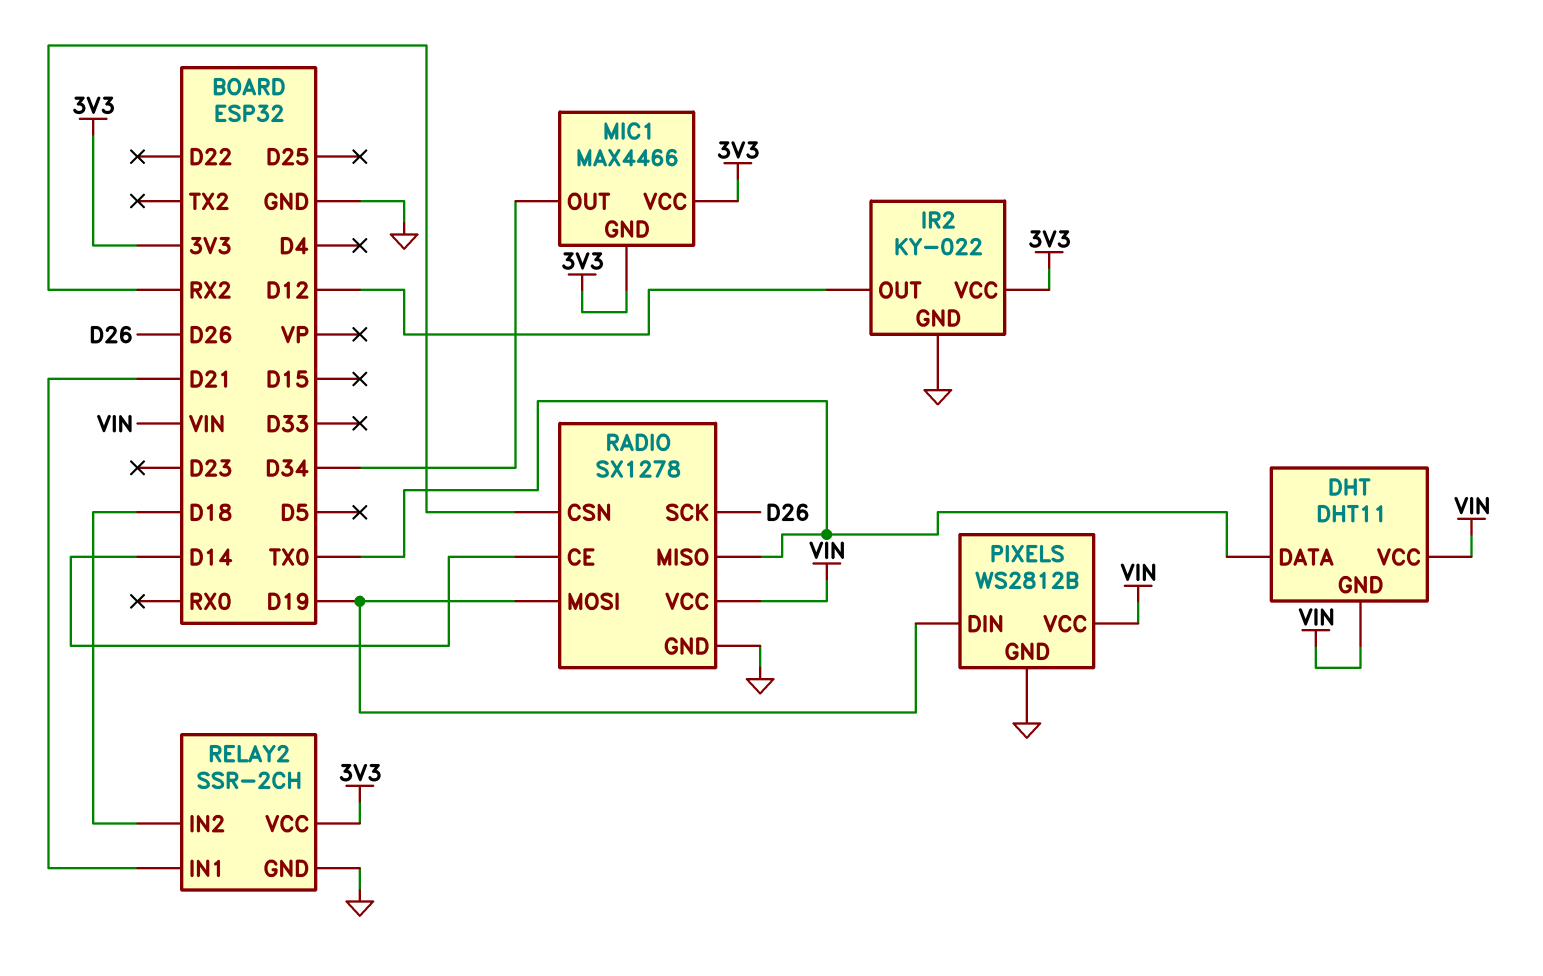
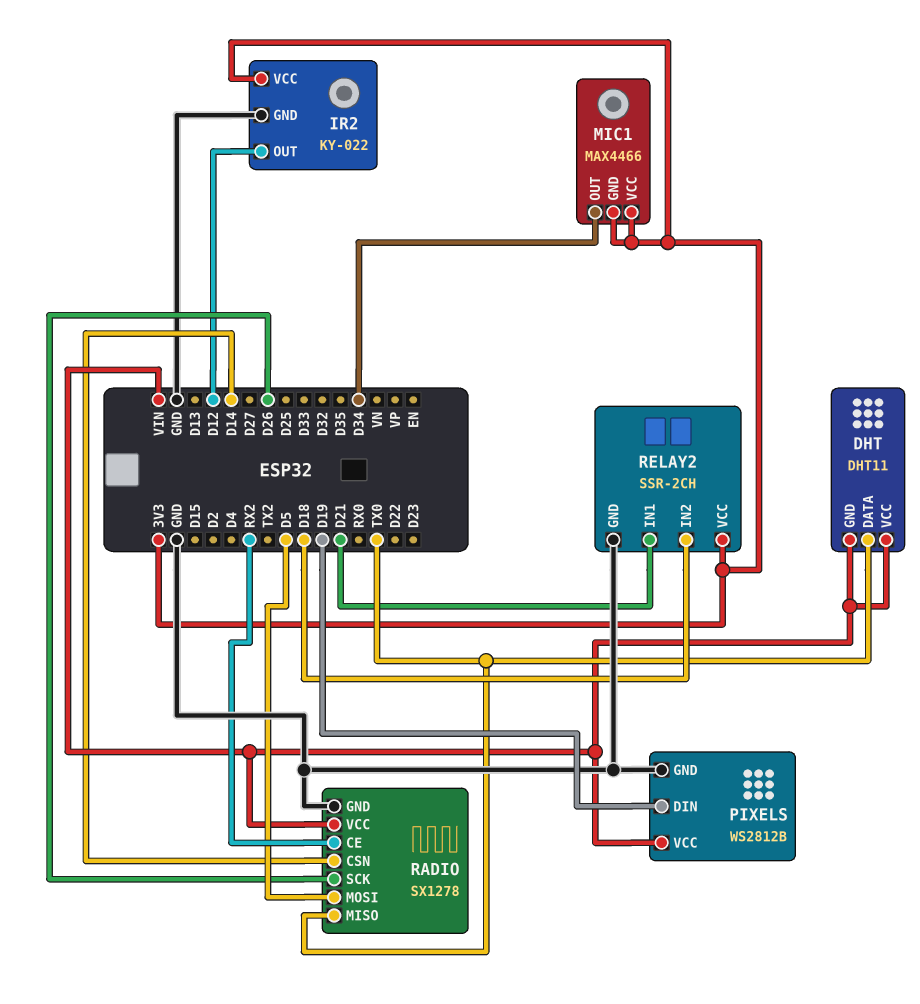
RADIO pin CE: D14 -> RX2
RADIO pin CSN: RX2 -> D14
RADIO pin MOSI: D19 -> D5

